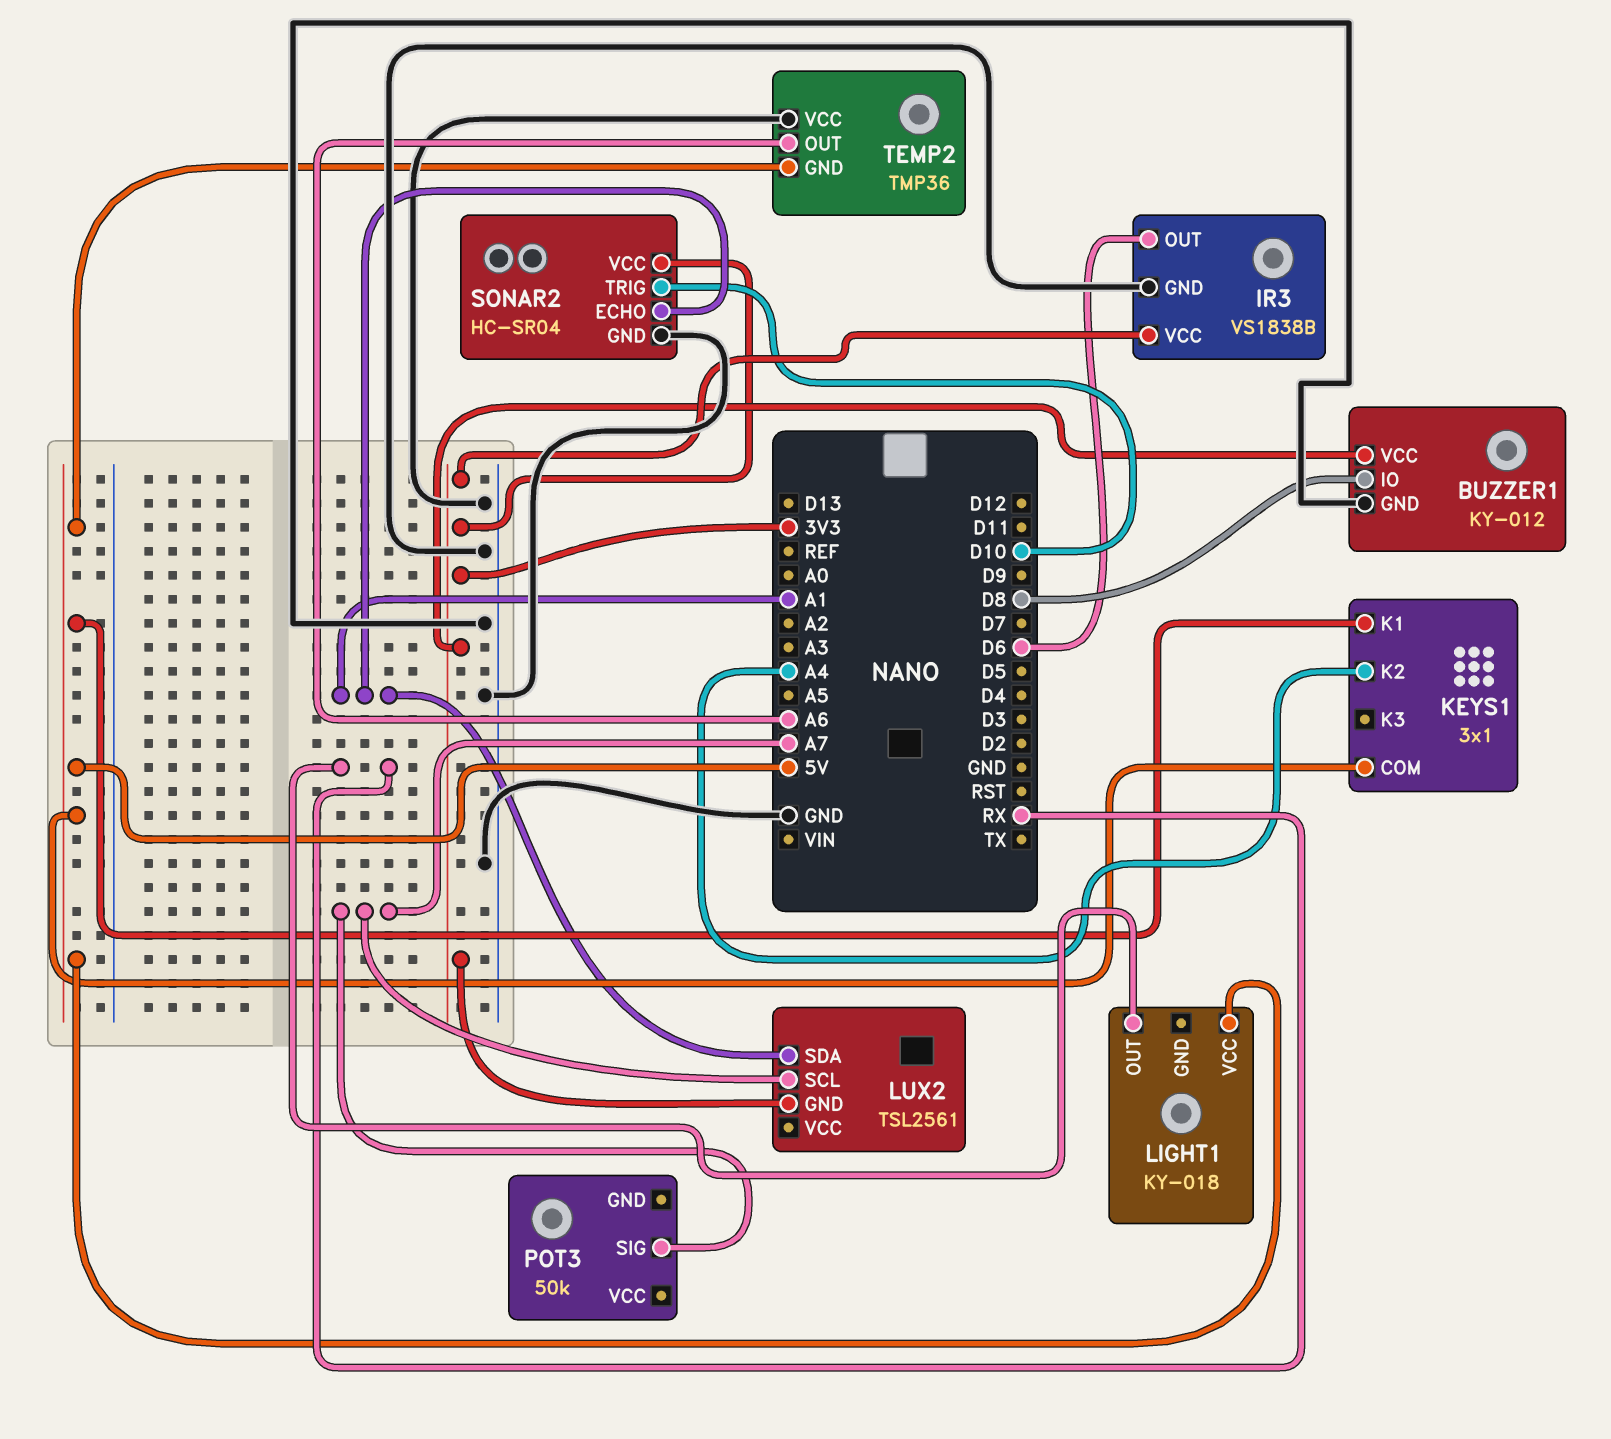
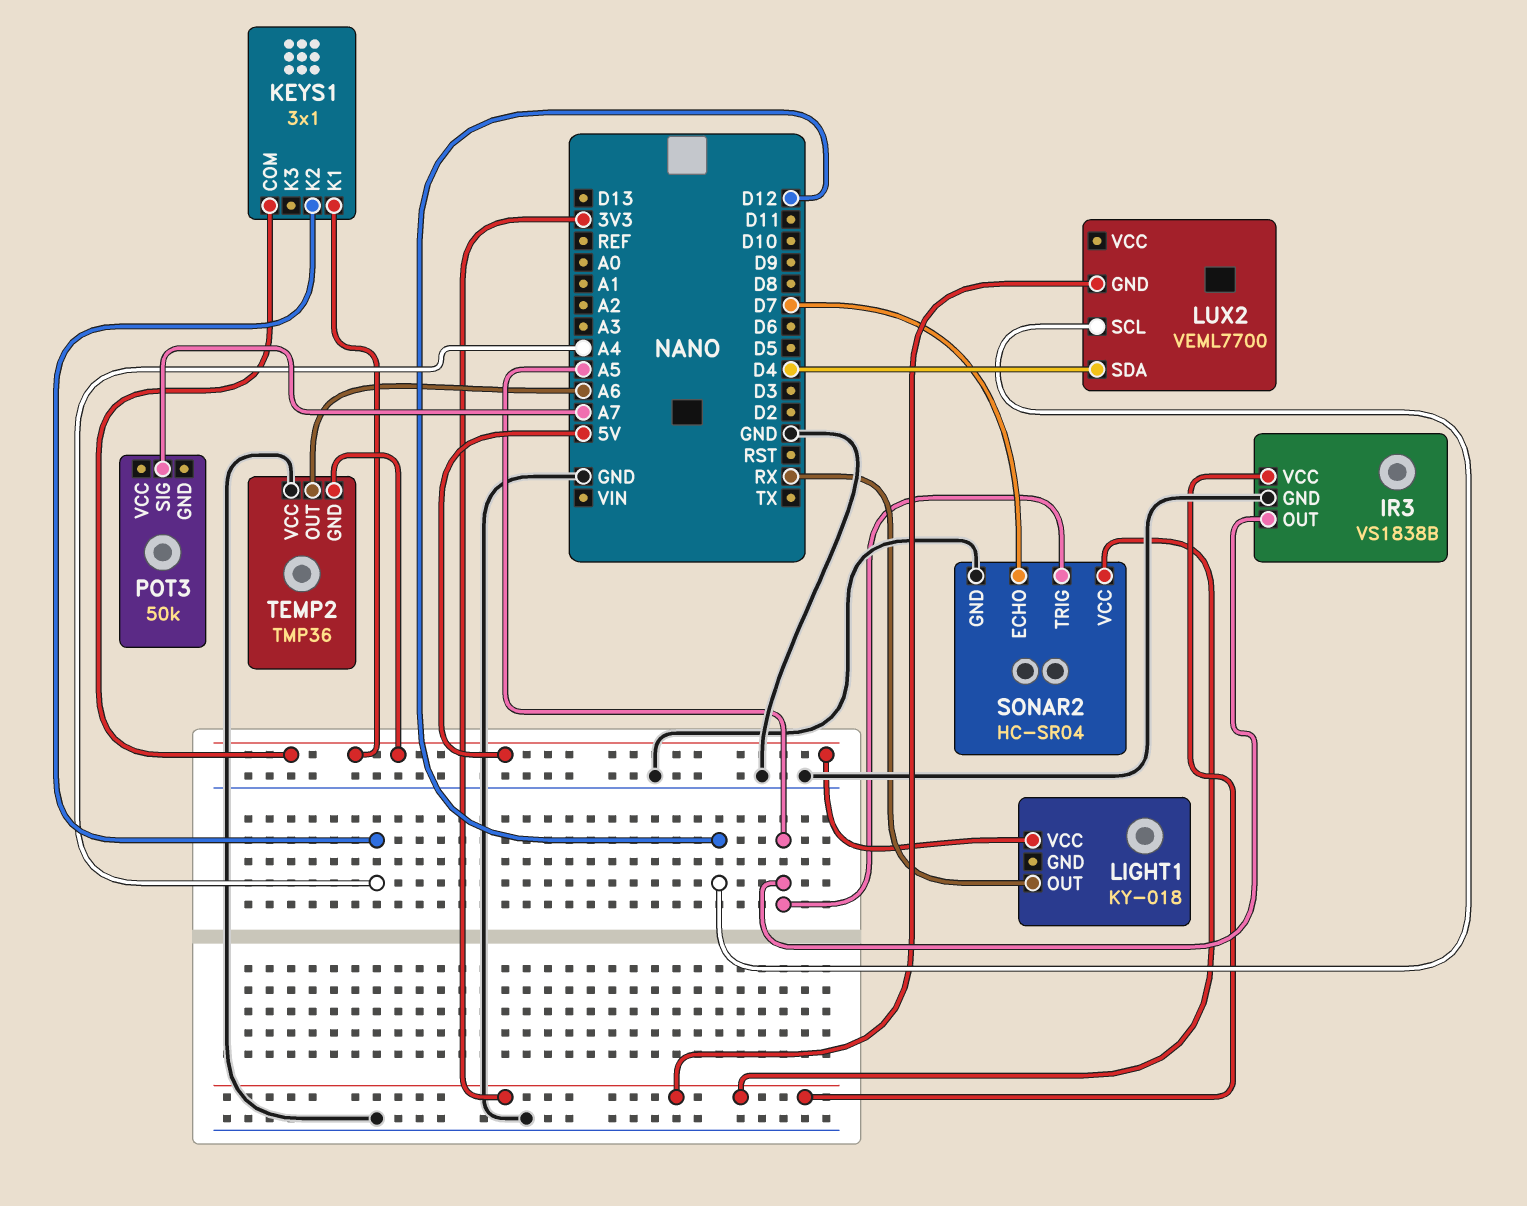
BUZZER1: KY-012 -> none
BUZZER1 pin GND: GND -> none
BUZZER1 pin IO: D8 -> none
BUZZER1 pin VCC: 3V3 -> none
IR3 pin OUT: D6 -> A5
LUX2: TSL2561 -> VEML7700
LUX2 pin SCL: A7 -> D12
LUX2 pin SDA: A1 -> D4
SONAR2 pin ECHO: A1 -> D7
SONAR2 pin TRIG: D10 -> A5

